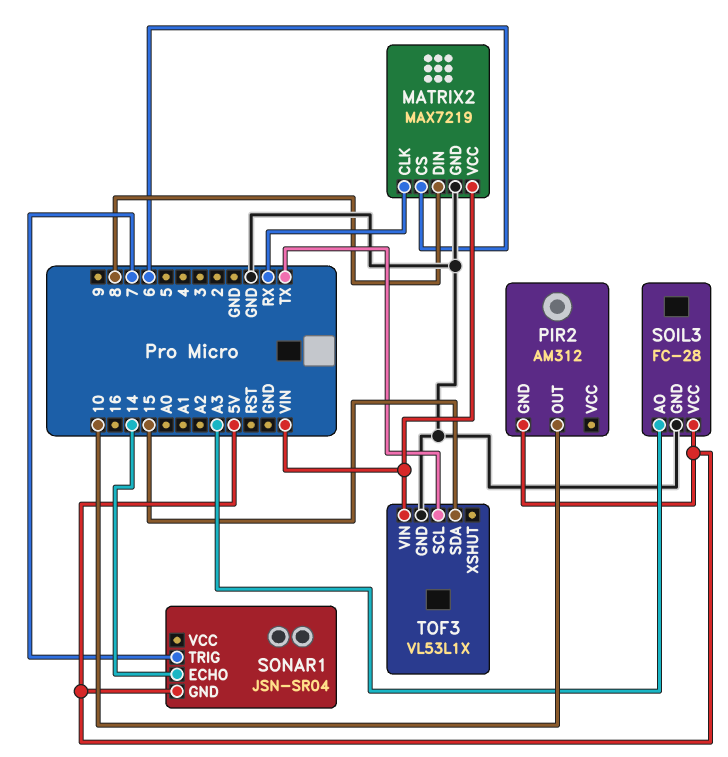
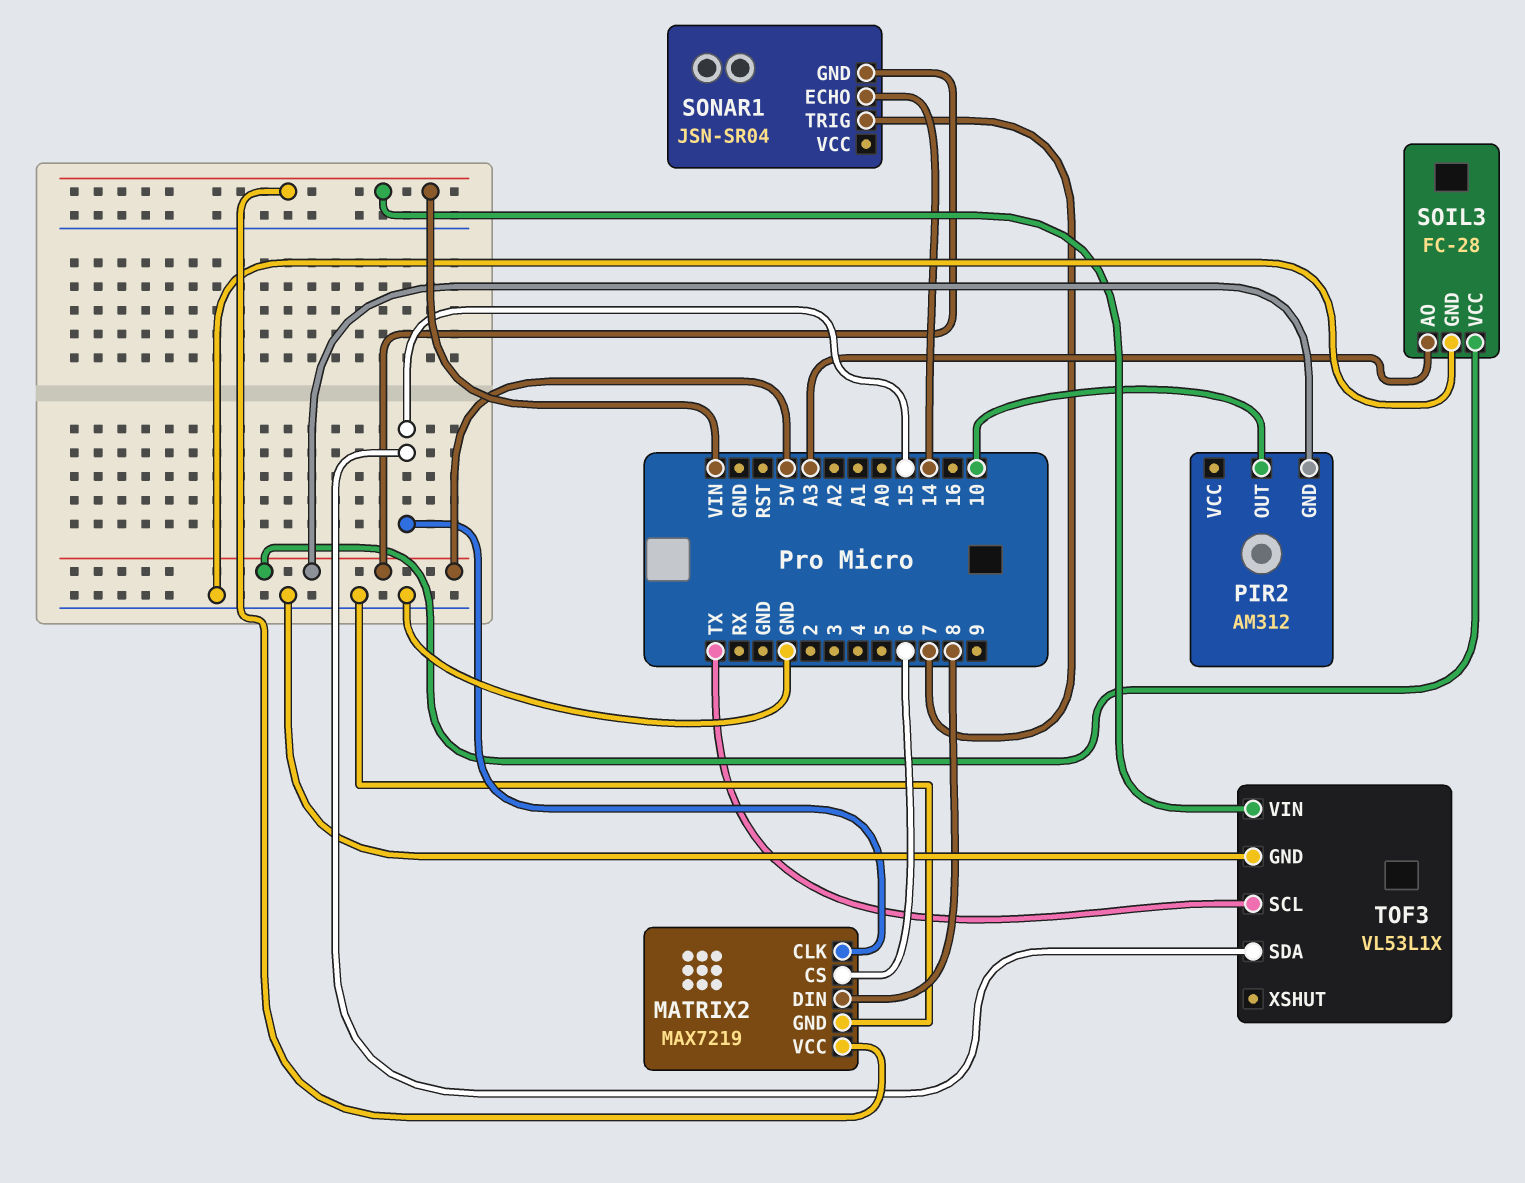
MATRIX2 pin CLK: RX -> 15

